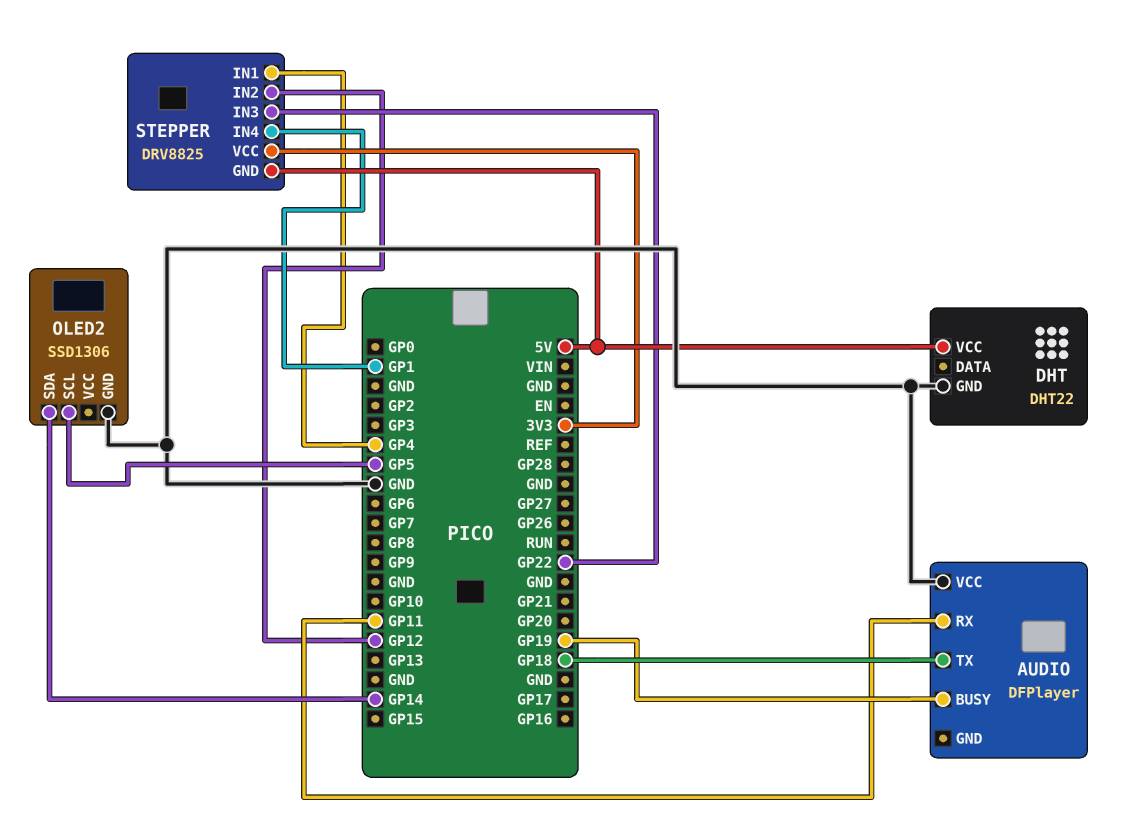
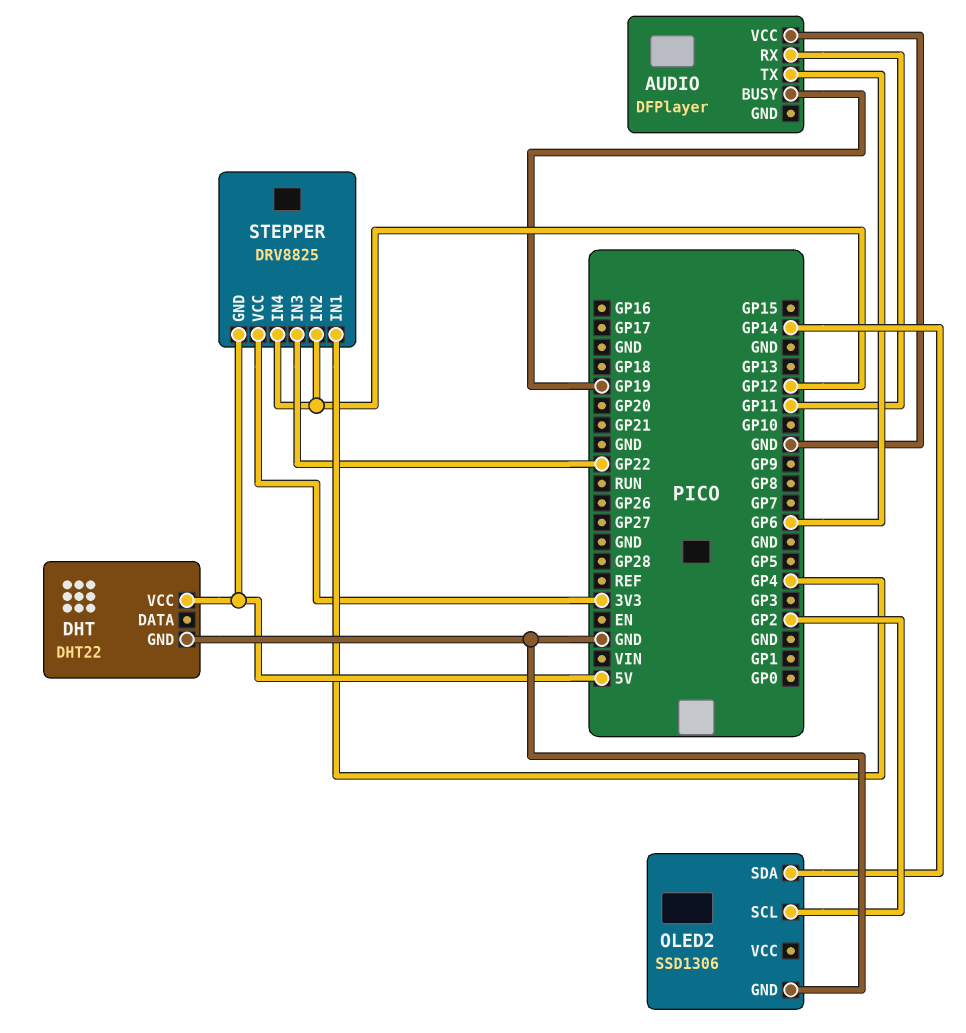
AUDIO pin TX: GP18 -> GP6
OLED2 pin SCL: GP5 -> GP2
STEPPER pin IN4: GP1 -> GP12

